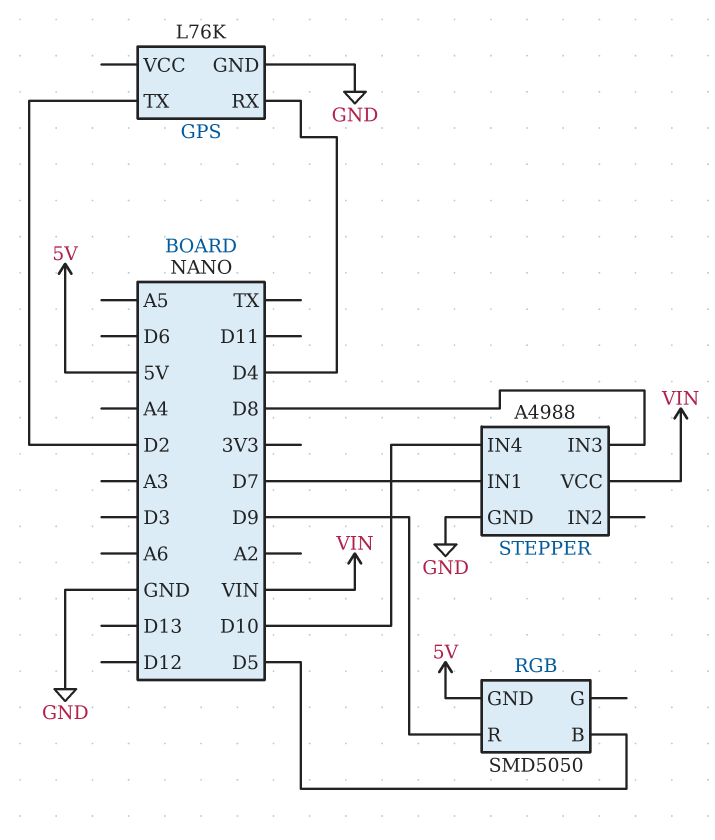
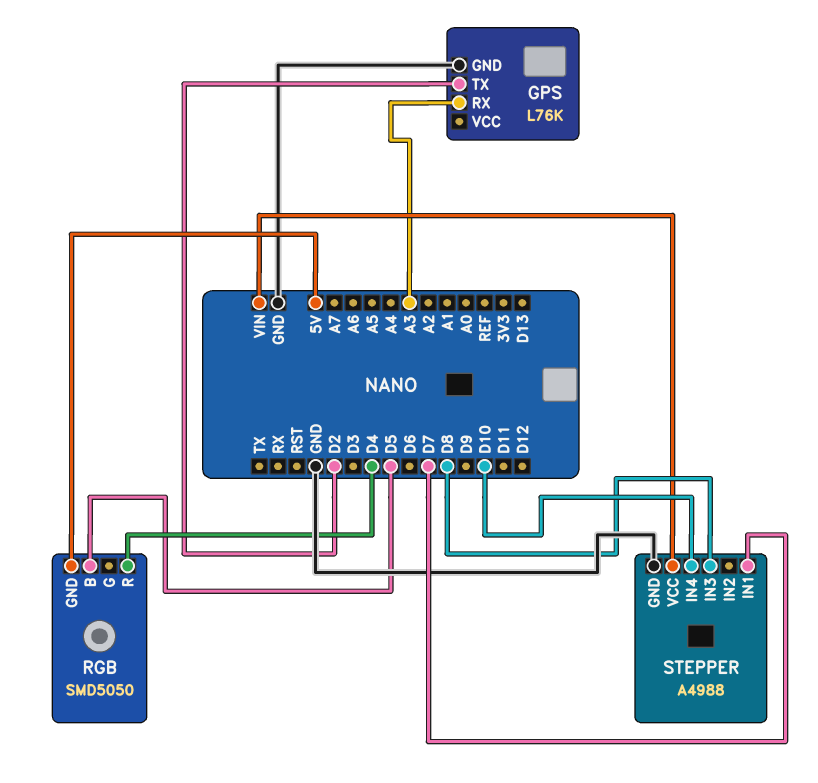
GPS pin RX: D4 -> A3
RGB pin R: D9 -> D4

